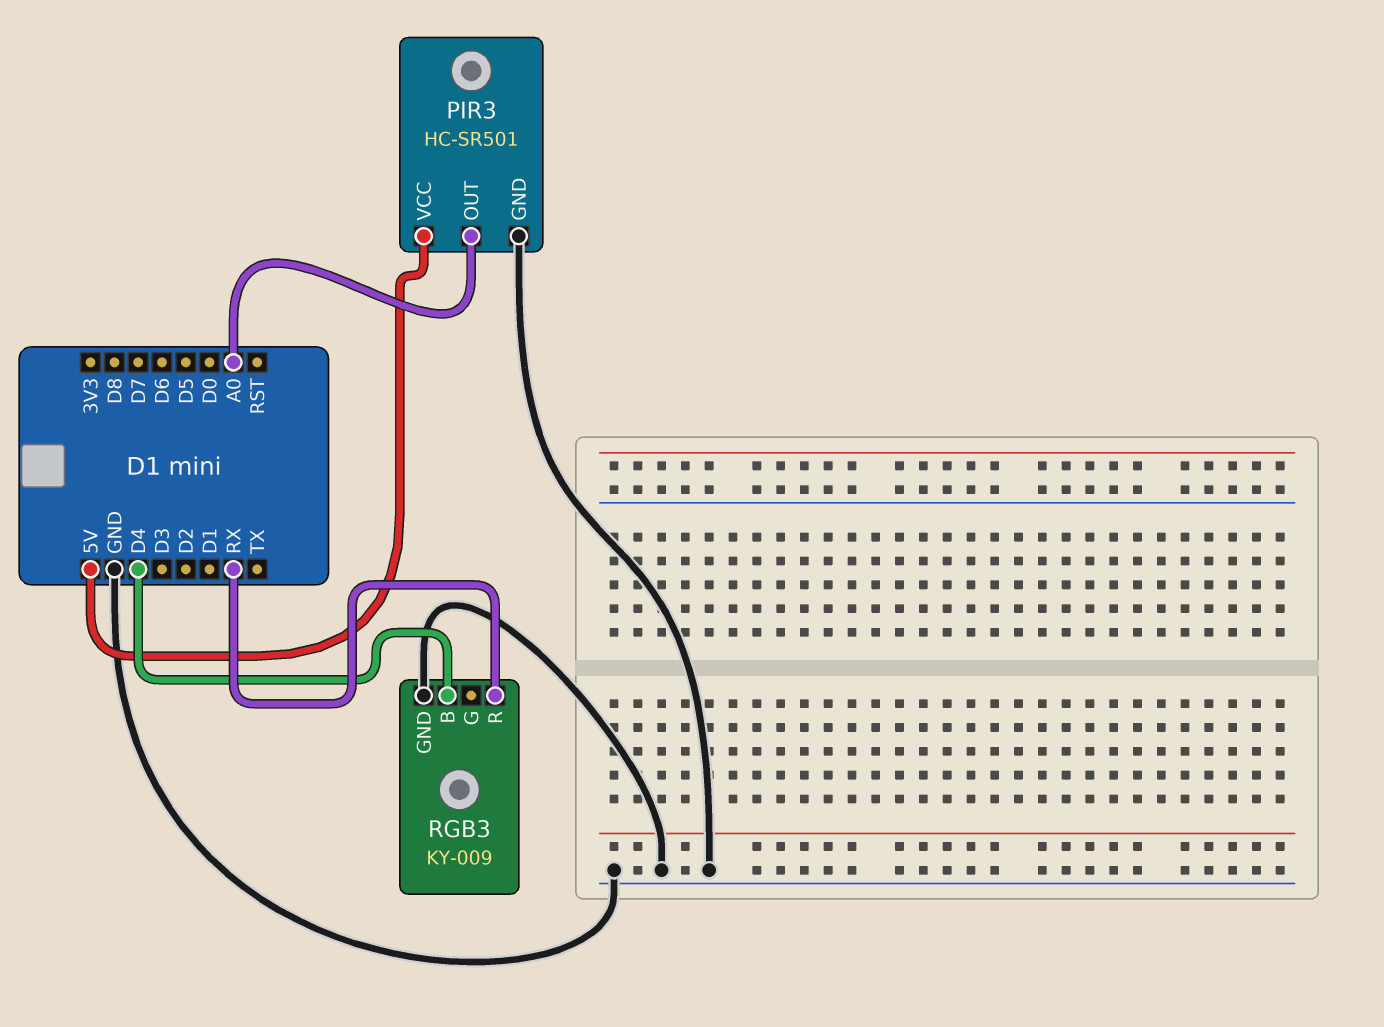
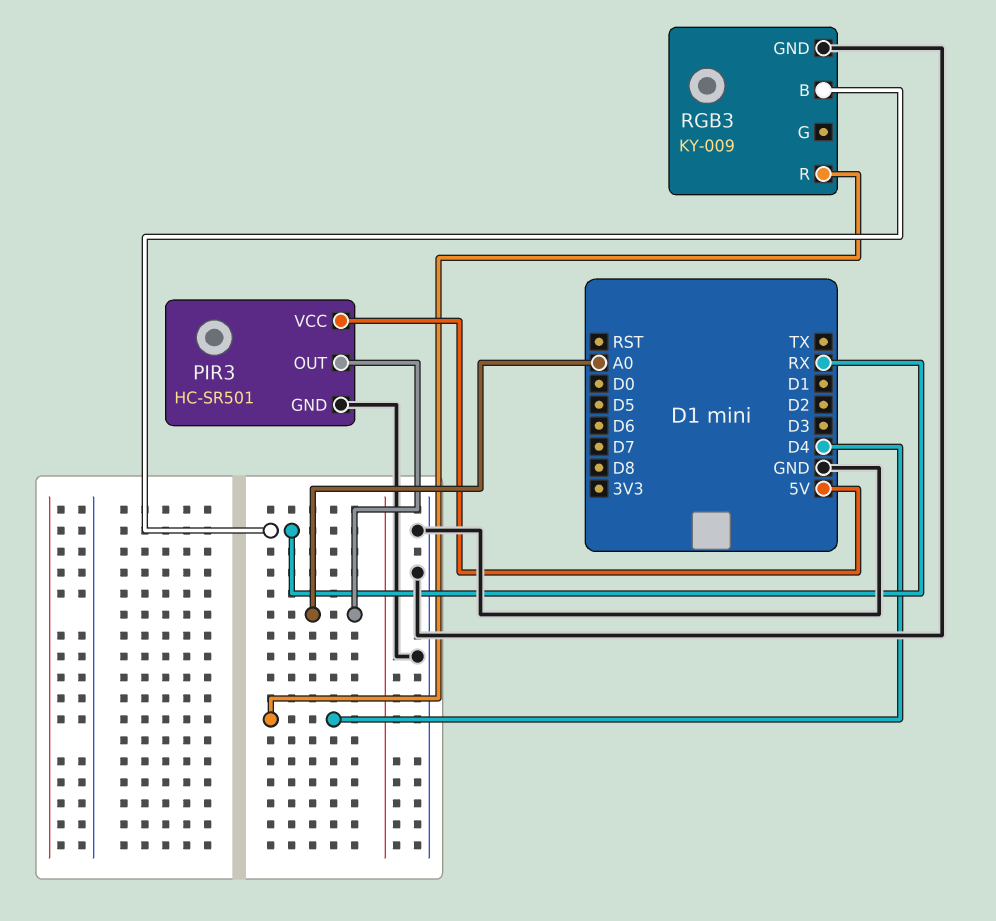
RGB3 pin B: D4 -> RX
RGB3 pin R: RX -> D4

